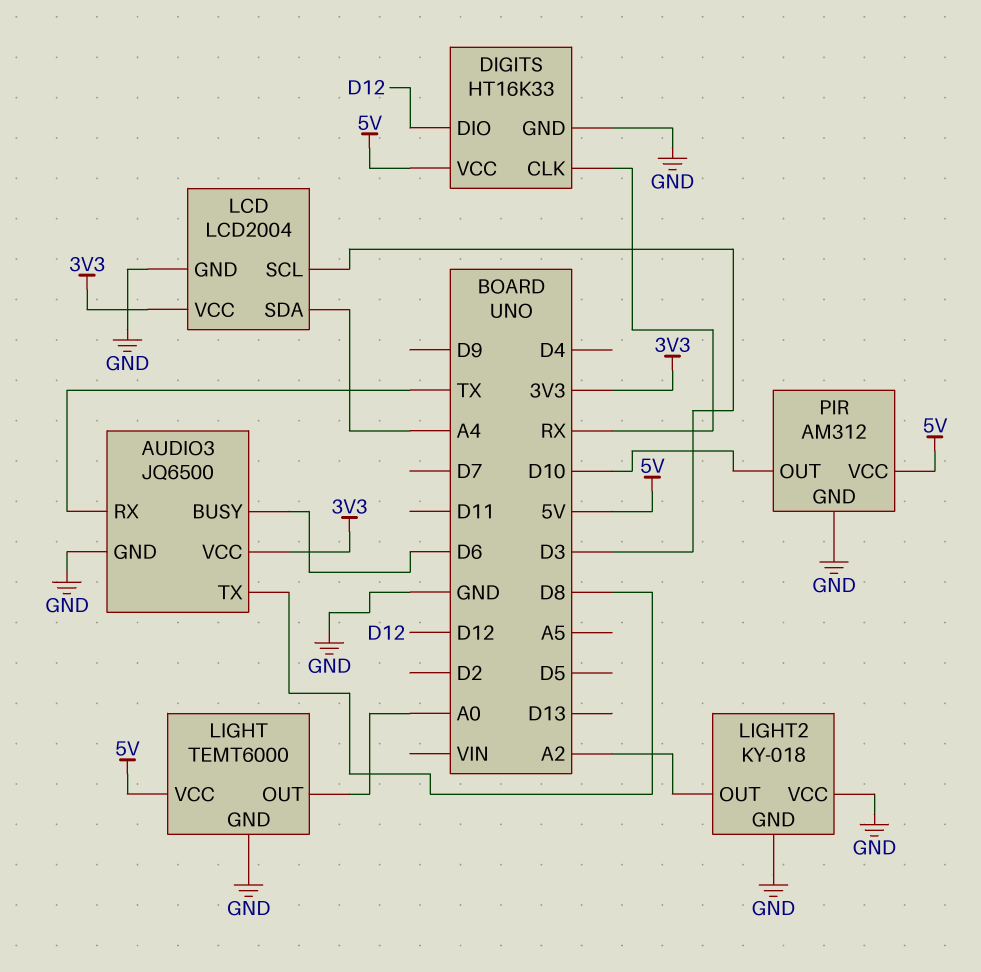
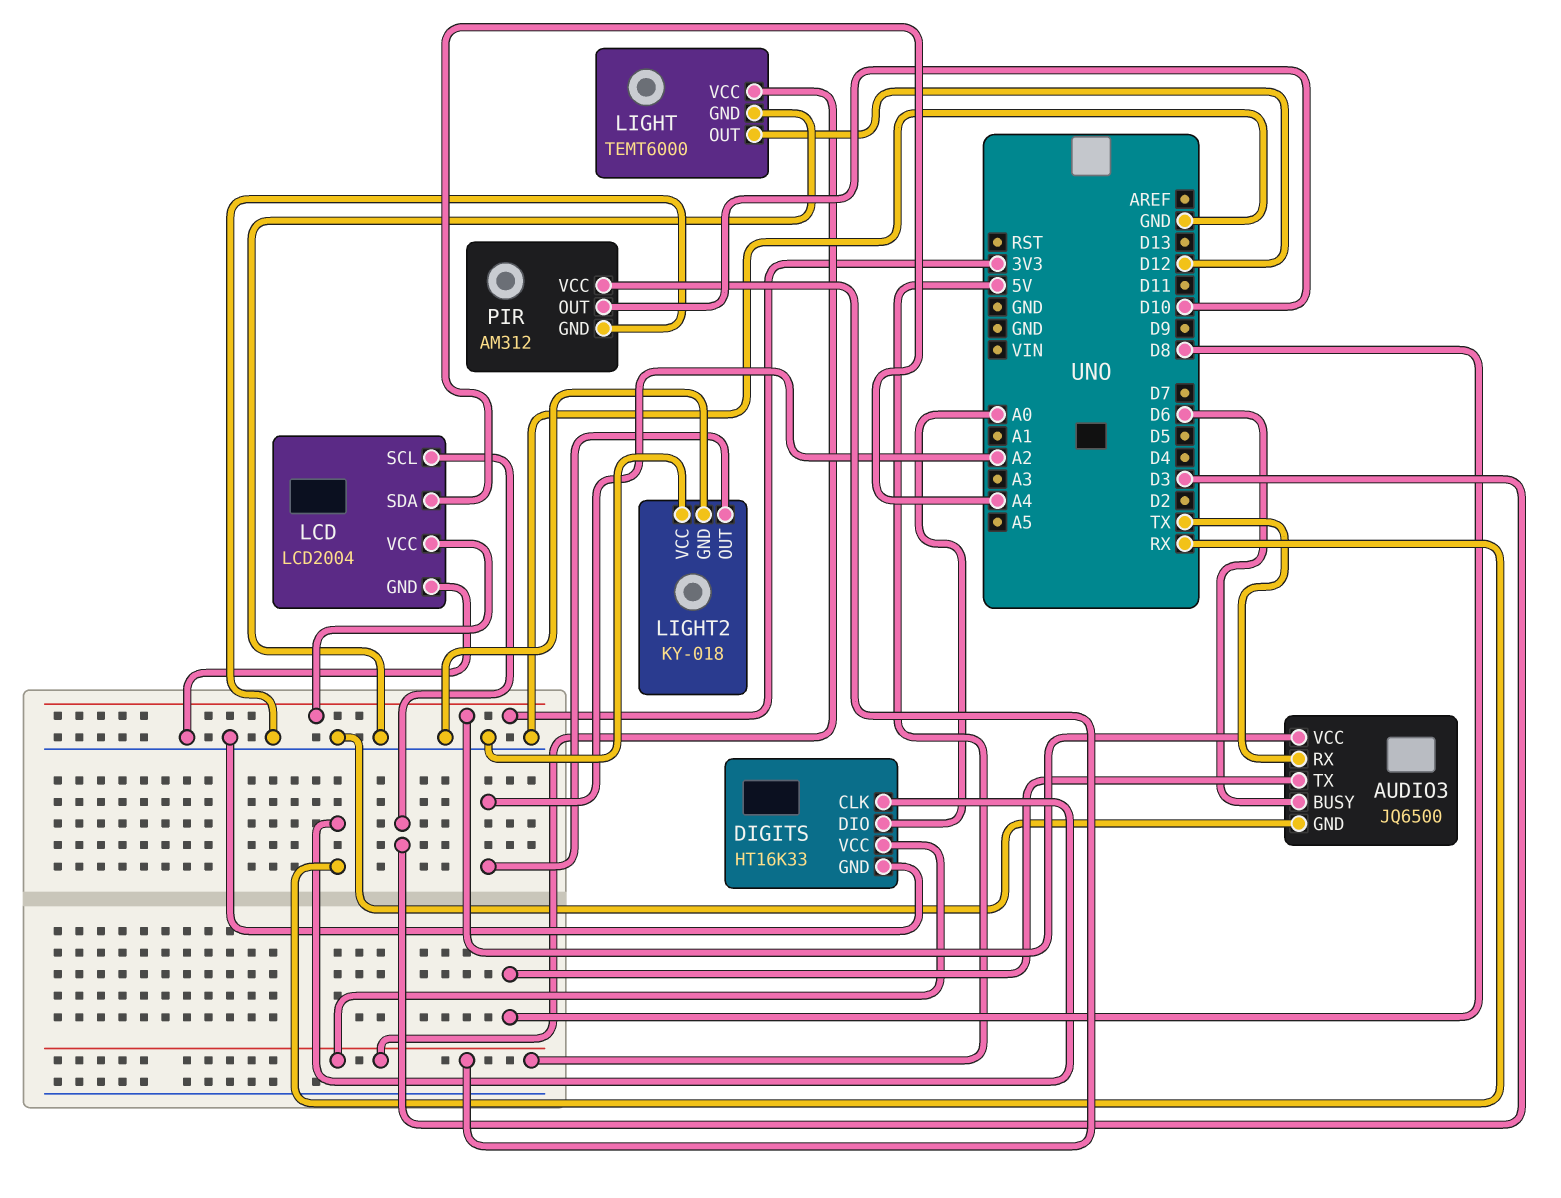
DIGITS pin DIO: D12 -> A0
LIGHT pin OUT: A0 -> D12

